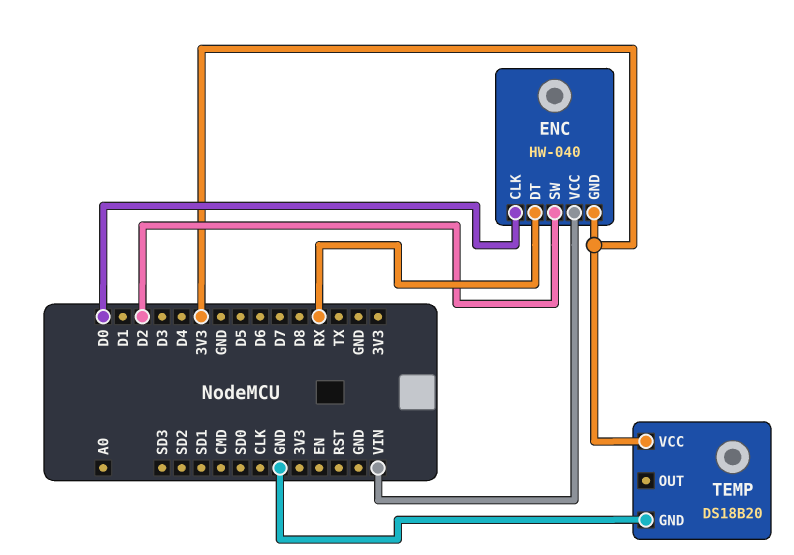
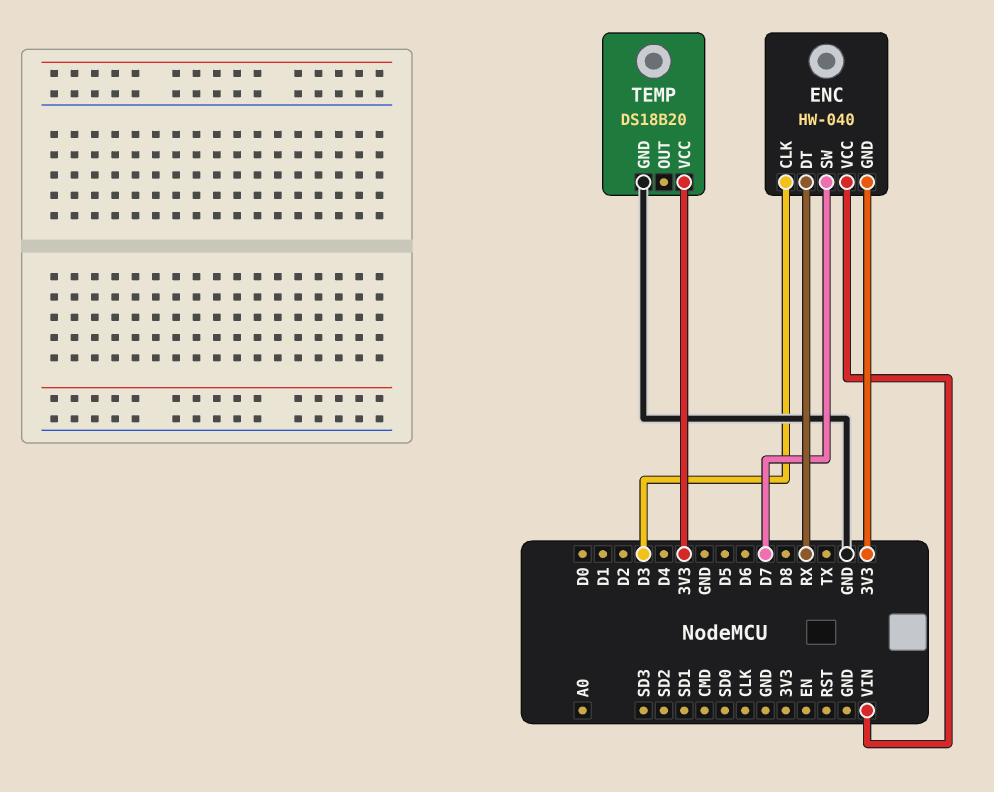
ENC pin CLK: D0 -> D3
ENC pin SW: D2 -> D7

